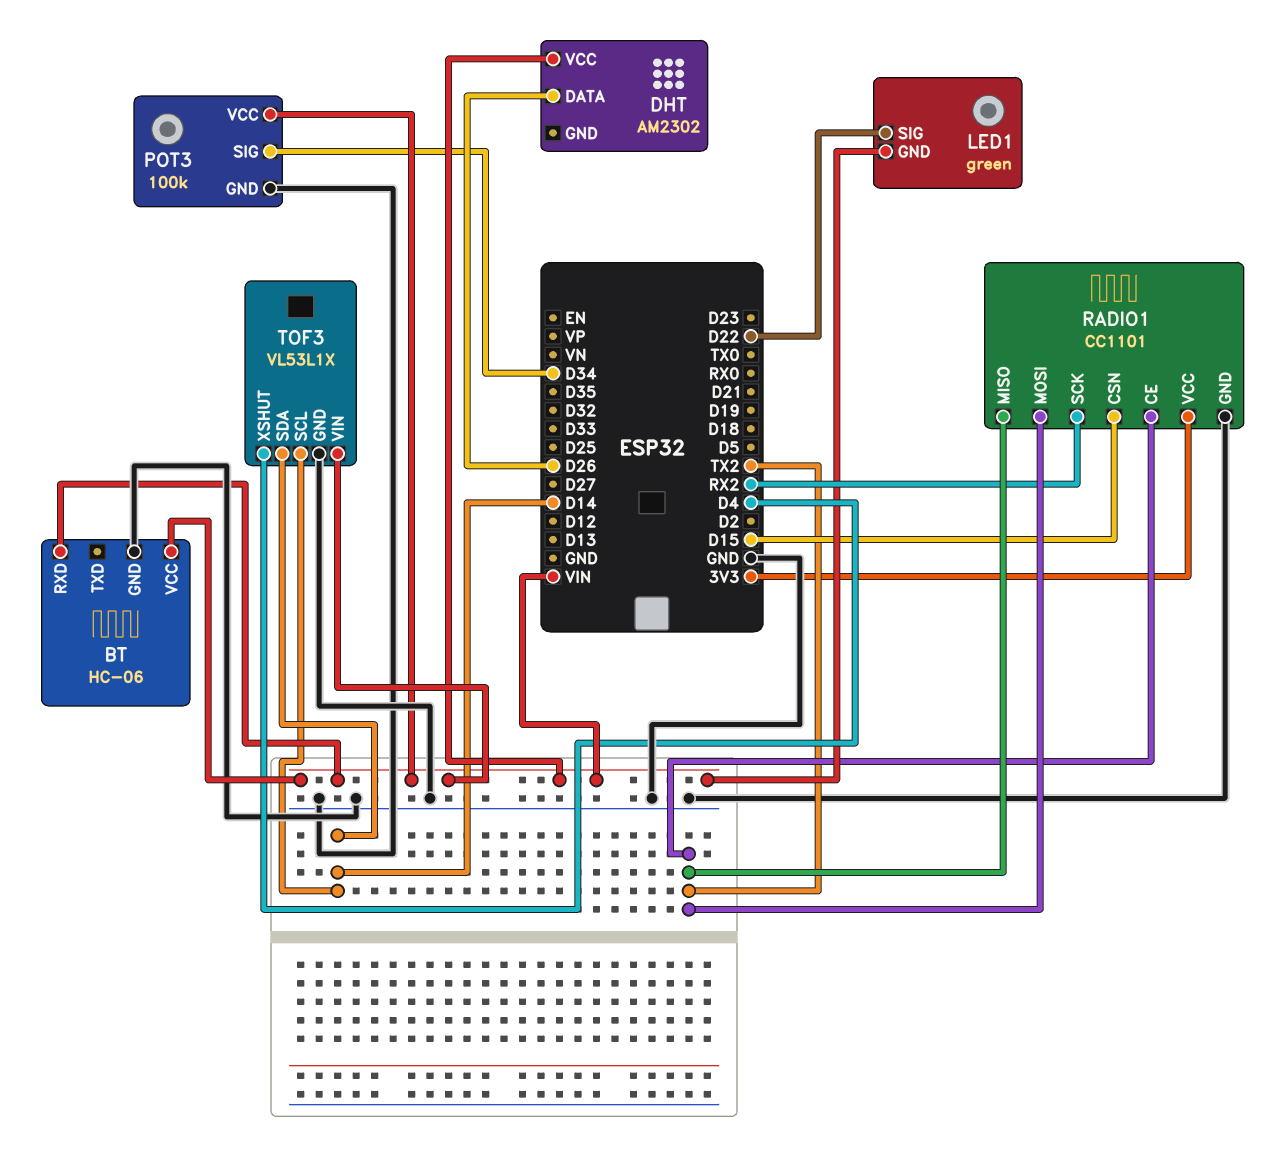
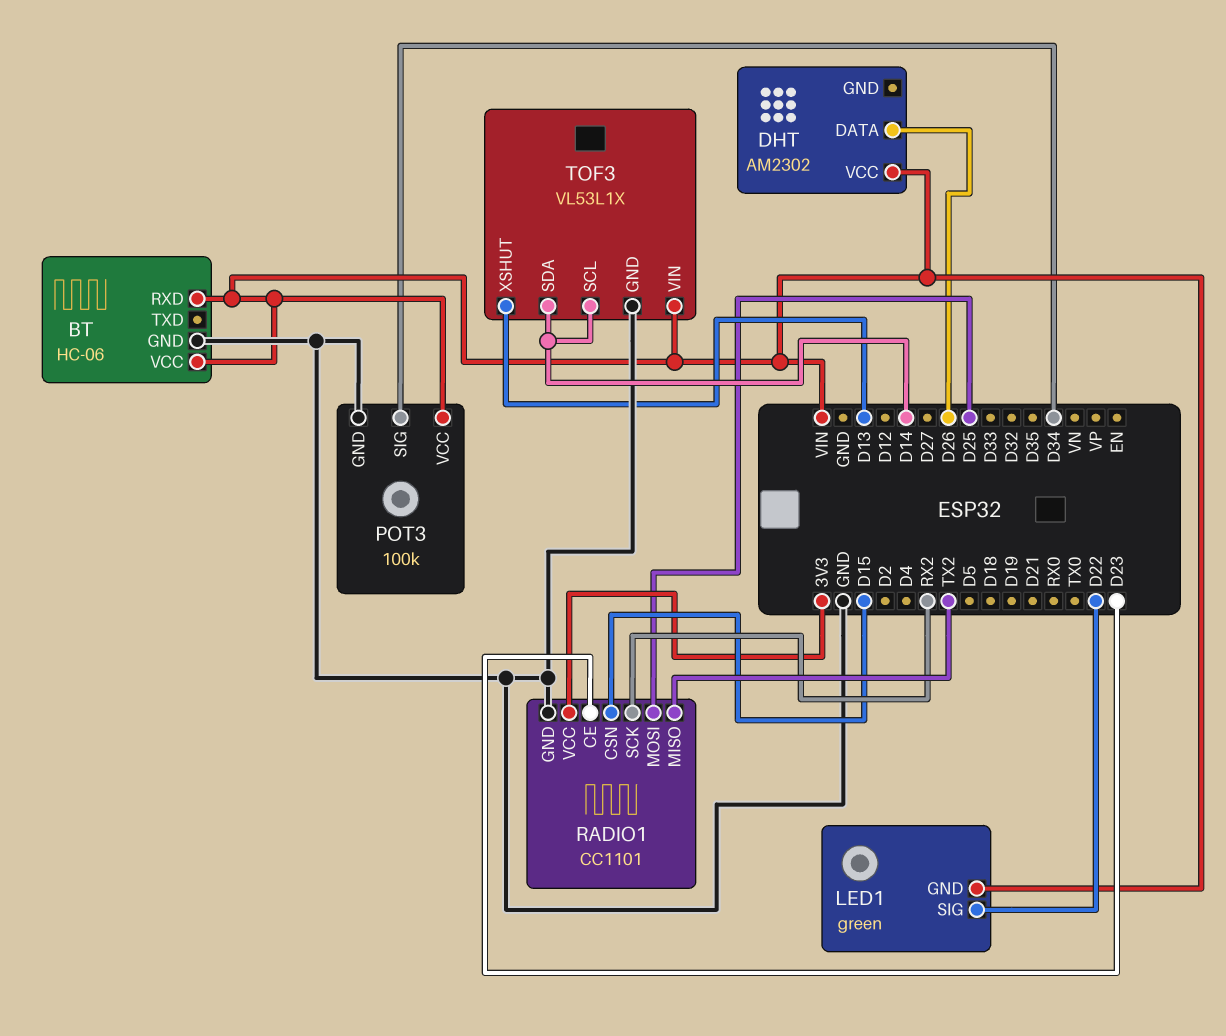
RADIO1 pin CE: TX2 -> D23
RADIO1 pin MOSI: TX2 -> D25
TOF3 pin XSHUT: D4 -> D13

